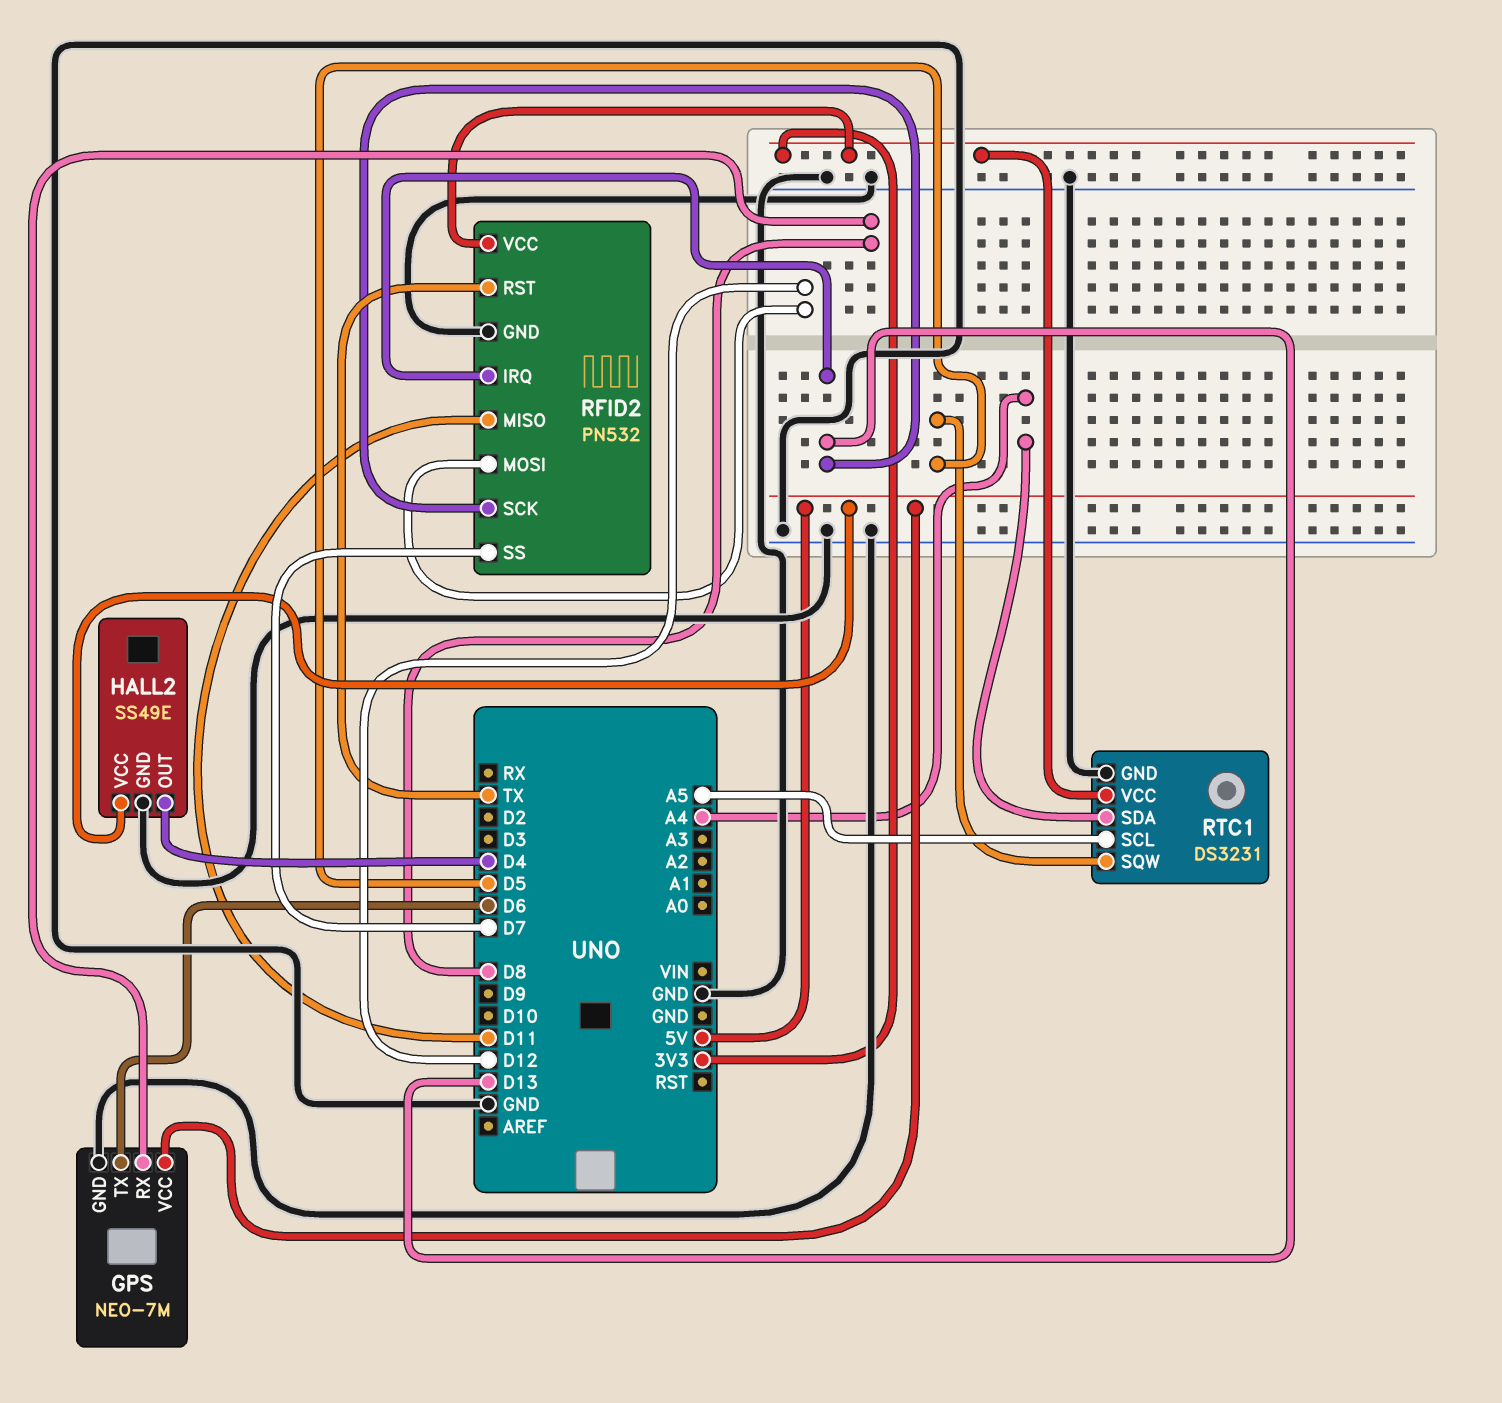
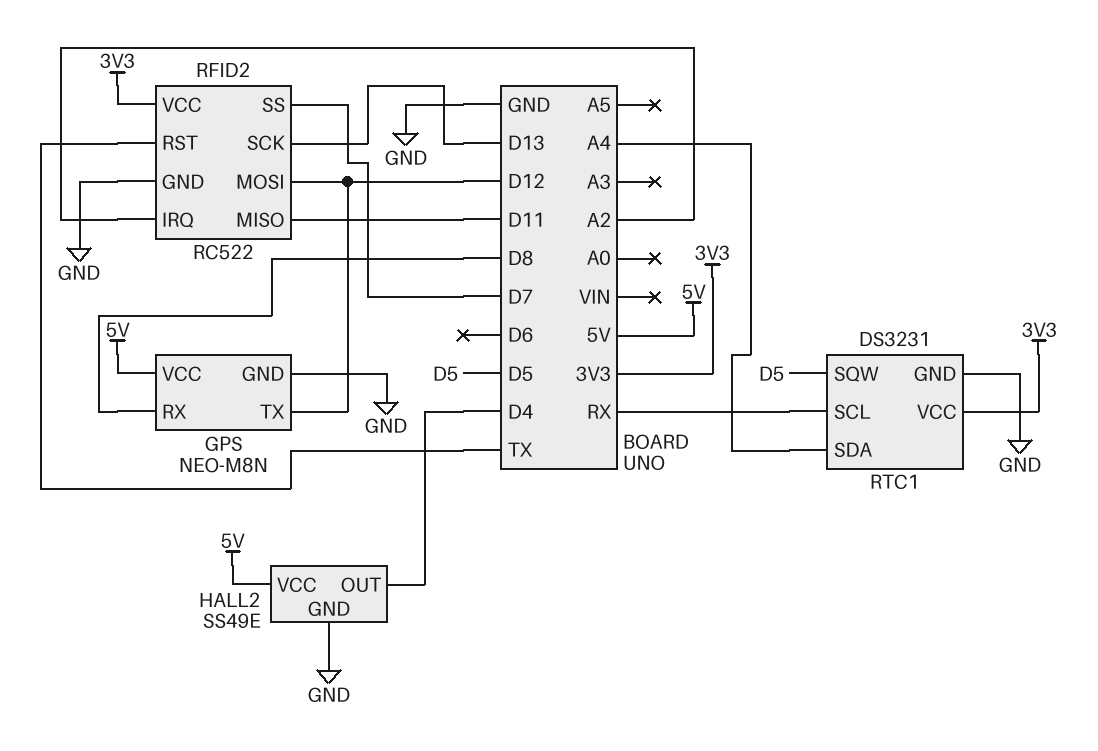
GPS: NEO-7M -> NEO-M8N
GPS pin TX: D6 -> D12
RFID2: PN532 -> RC522
RFID2 pin IRQ: D13 -> A2
RTC1 pin SCL: A5 -> RX

